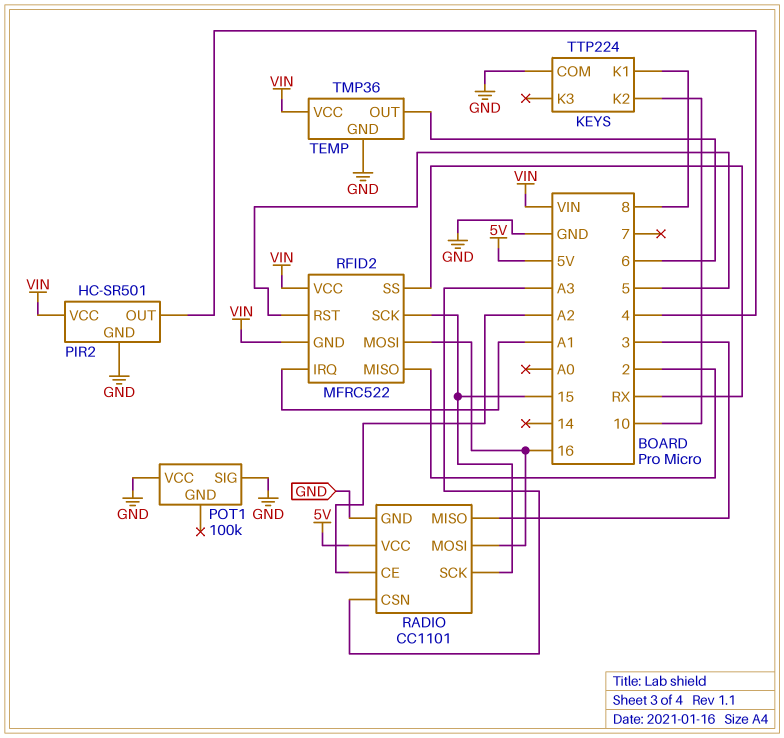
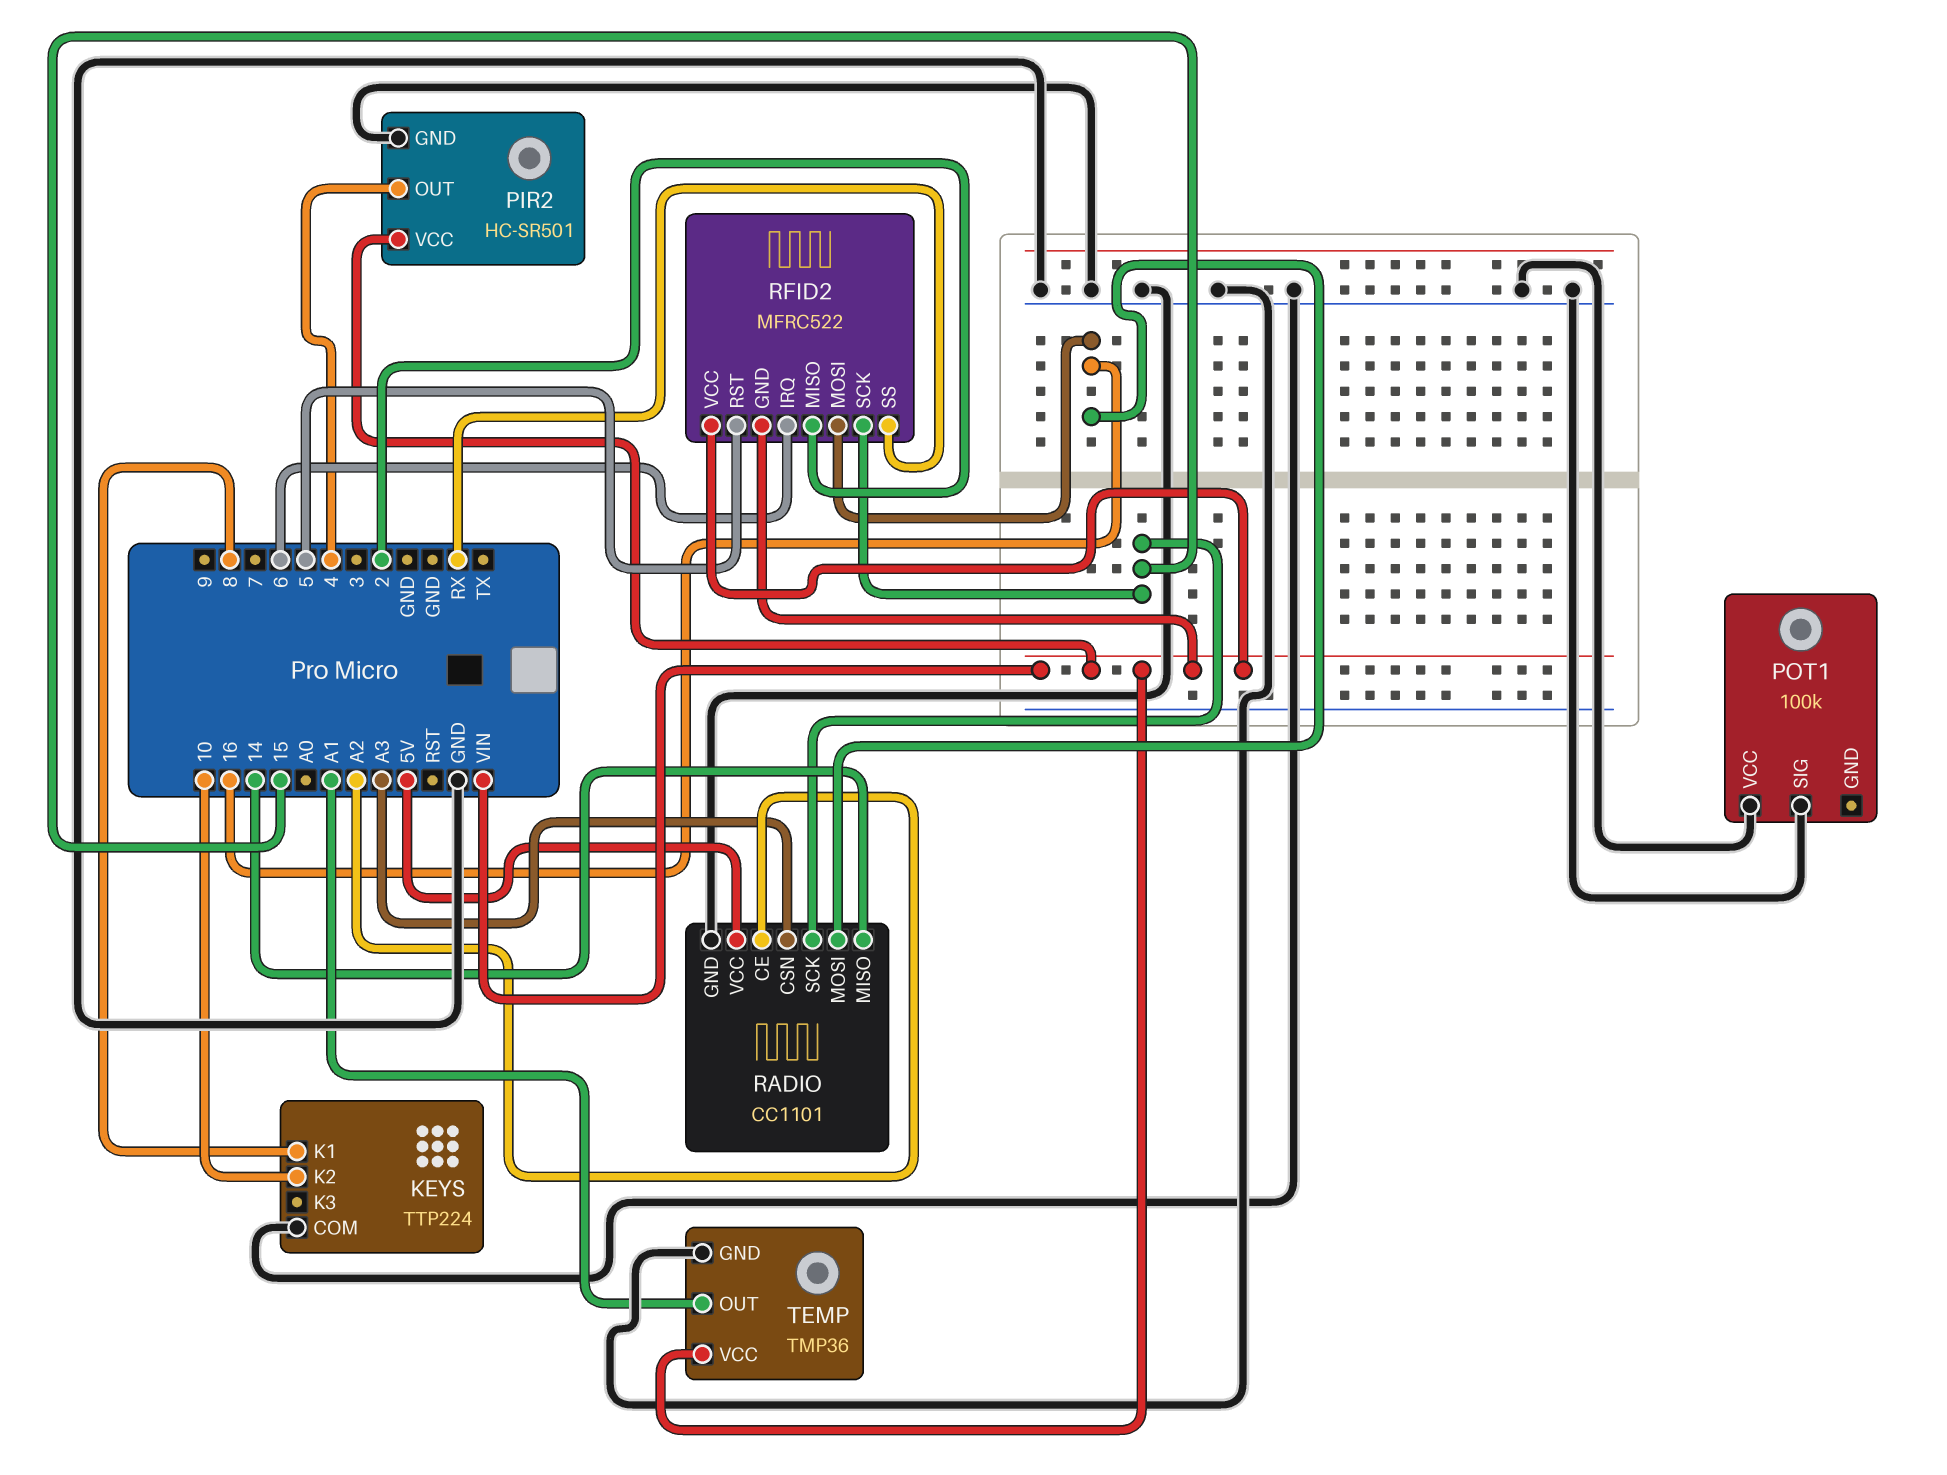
RADIO pin MISO: 3 -> 14
RFID2 pin IRQ: A1 -> 6
TEMP pin OUT: 6 -> A1

